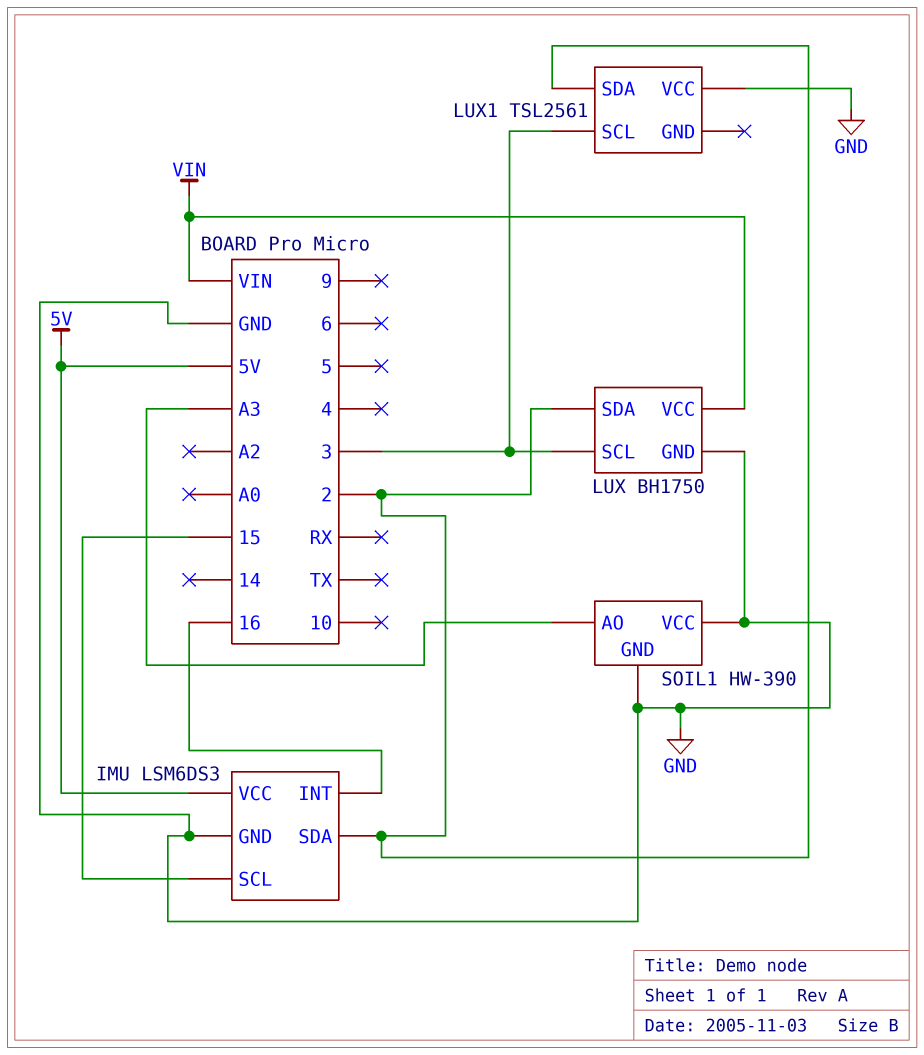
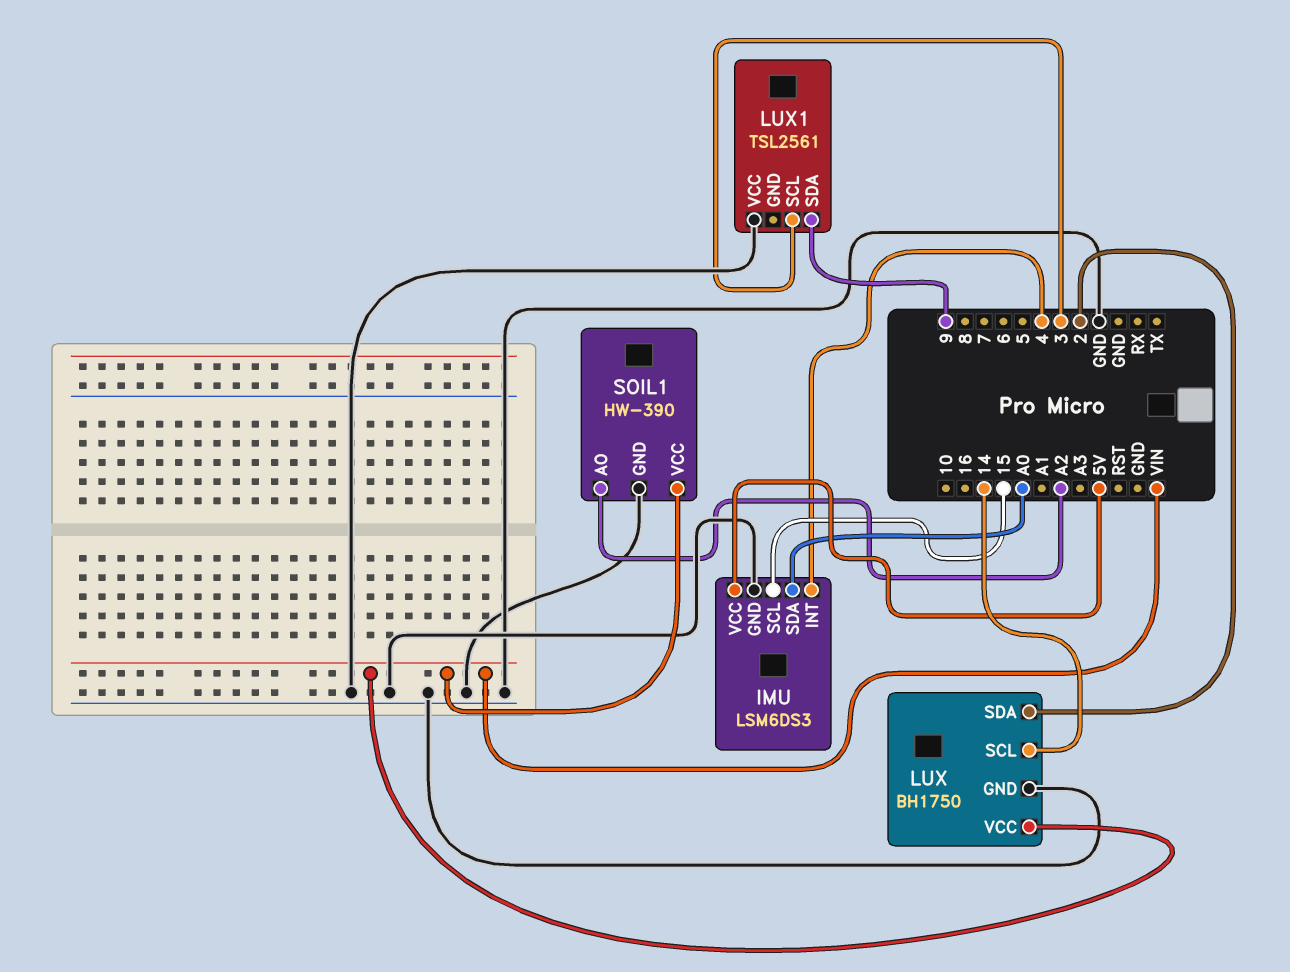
IMU pin INT: 16 -> 4
IMU pin SDA: 2 -> A0
LUX pin SCL: 3 -> 14
LUX1 pin SDA: 2 -> 9
SOIL1 pin AO: A3 -> A2
SOIL1 pin VCC: GND -> VIN

